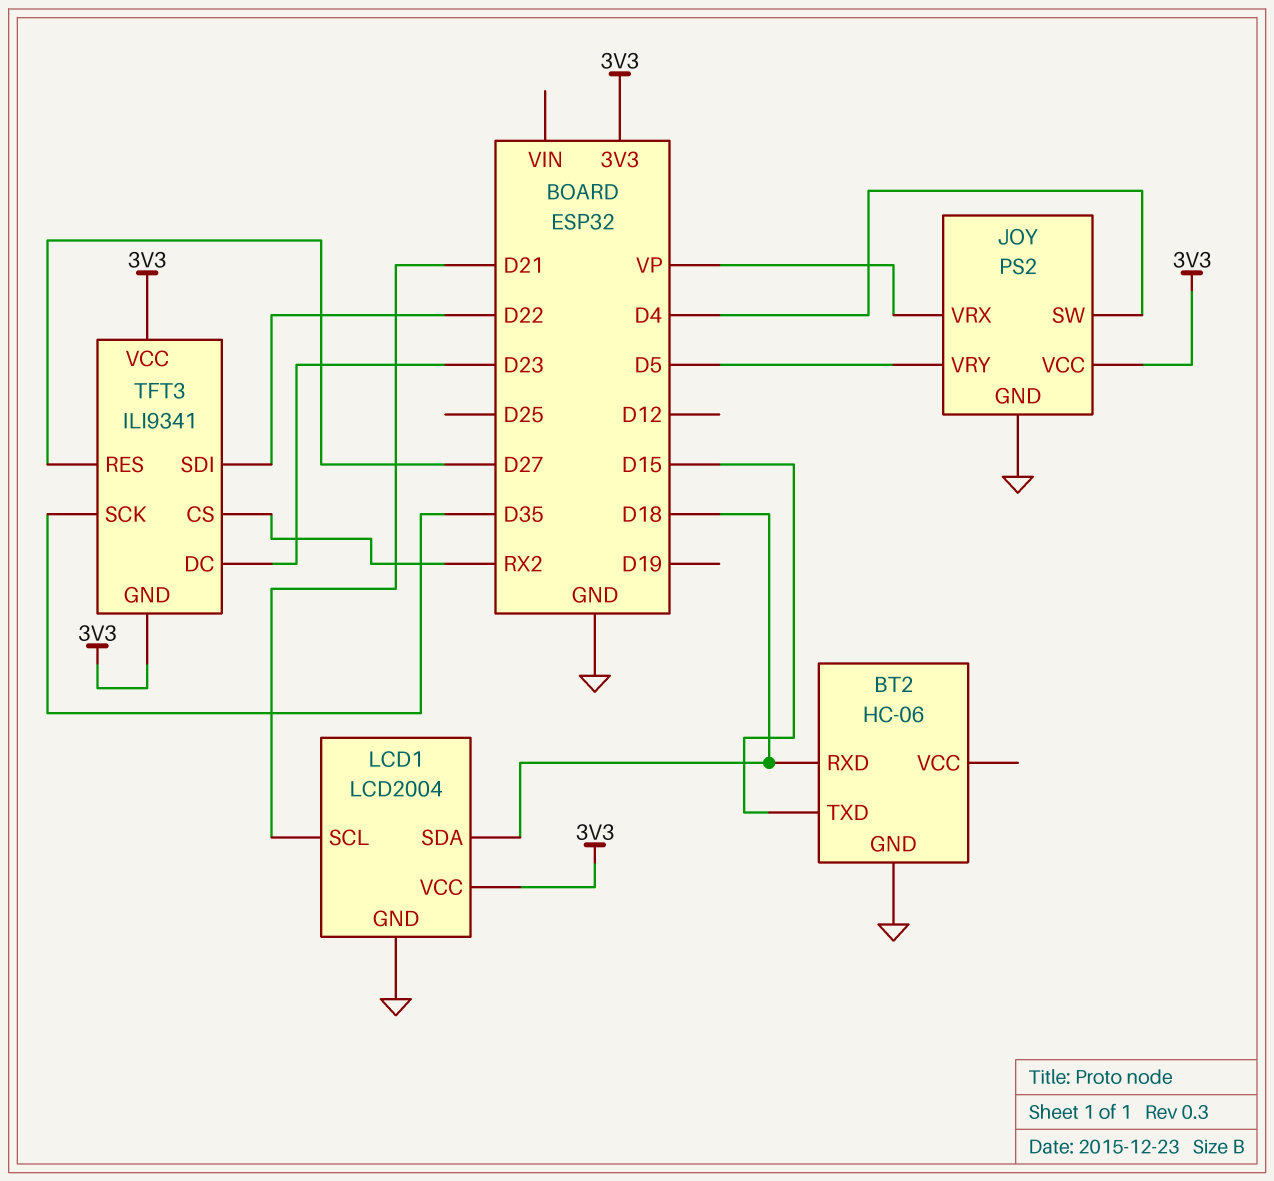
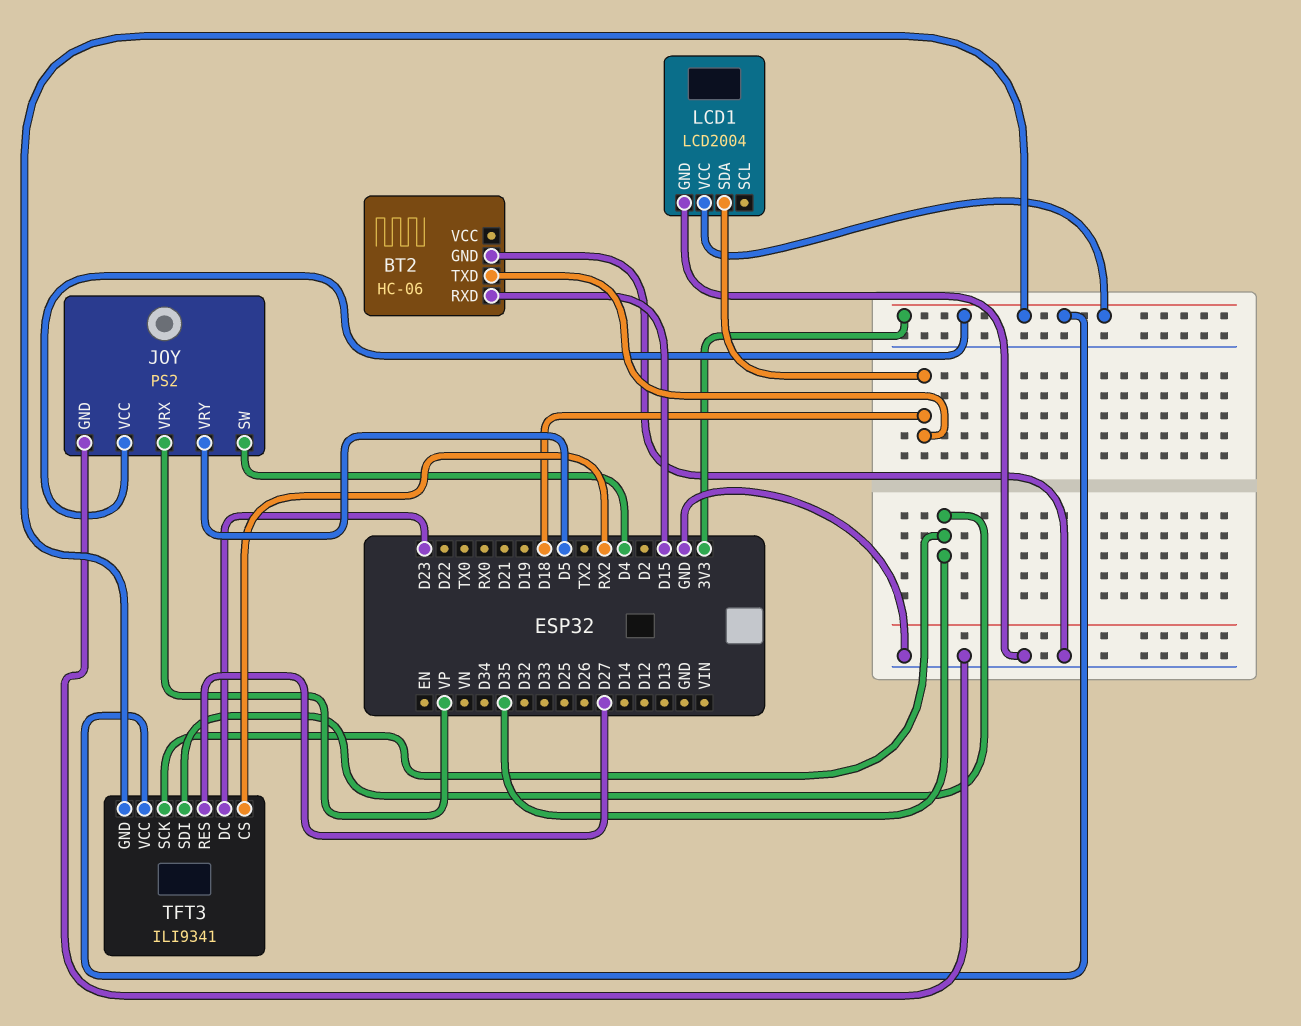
BT2 pin RXD: D18 -> D15
BT2 pin TXD: D15 -> D18
LCD1 pin SCL: D21 -> none
TFT3 pin SDI: D22 -> D35

